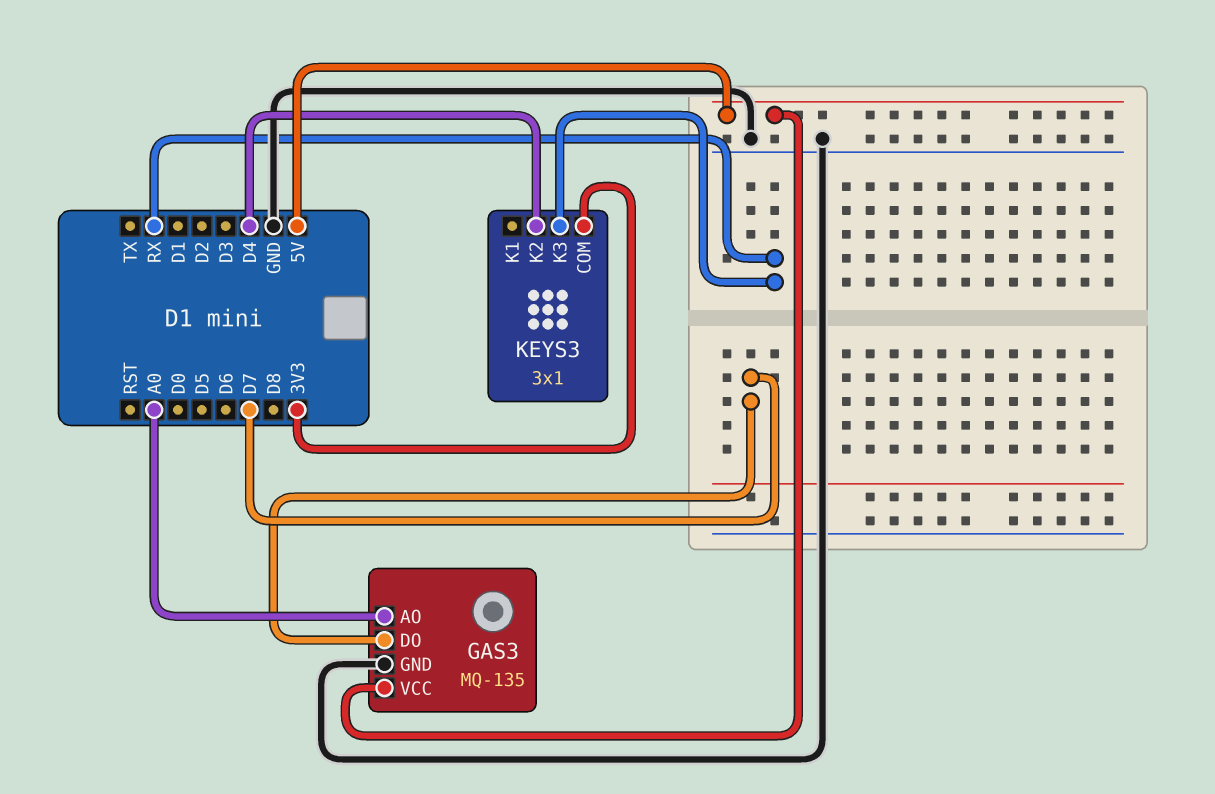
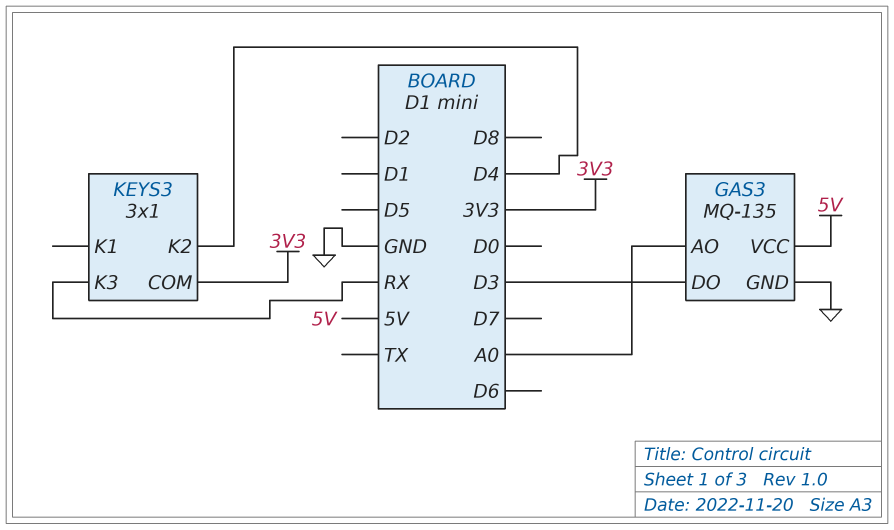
GAS3 pin DO: D7 -> D3

